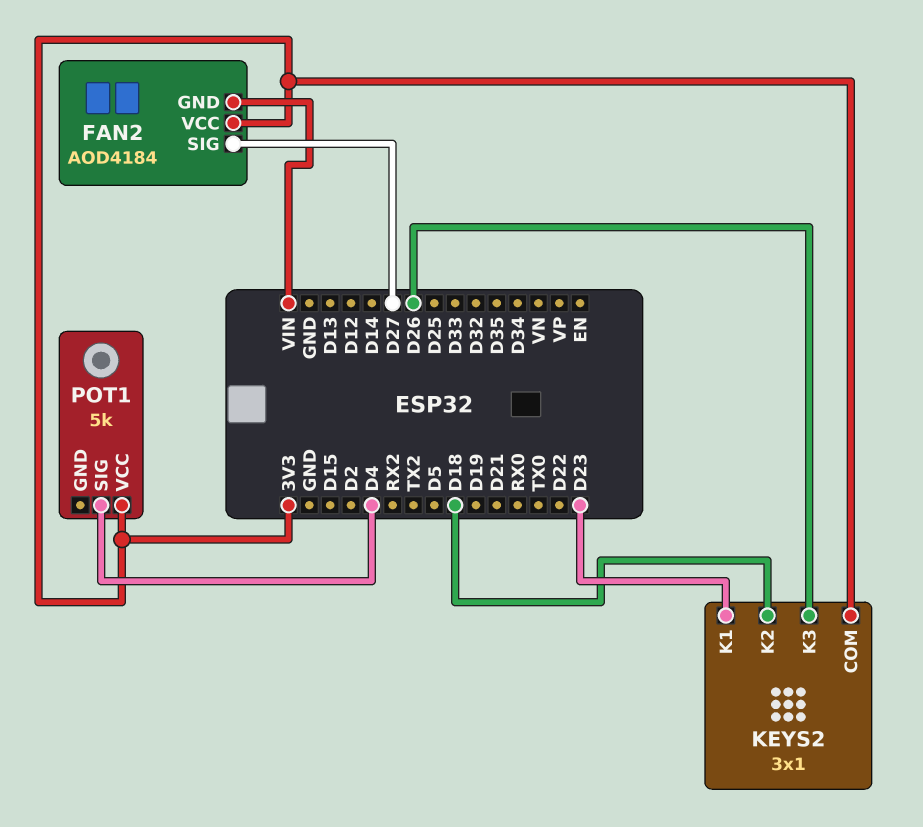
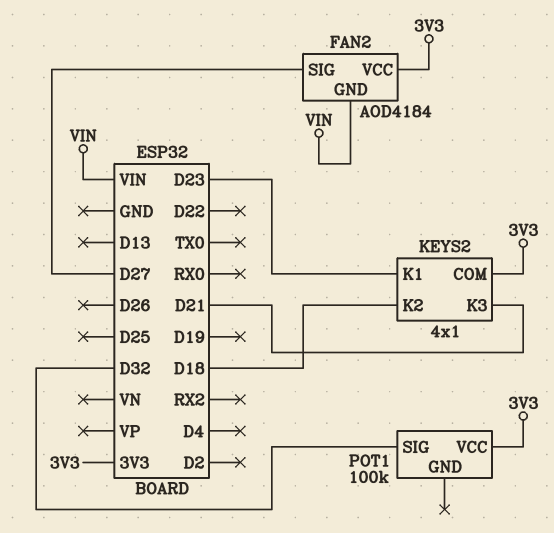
KEYS2: 3x1 -> 4x1
KEYS2 pin K3: D26 -> D21
POT1: 5k -> 100k
POT1 pin SIG: D4 -> D32

